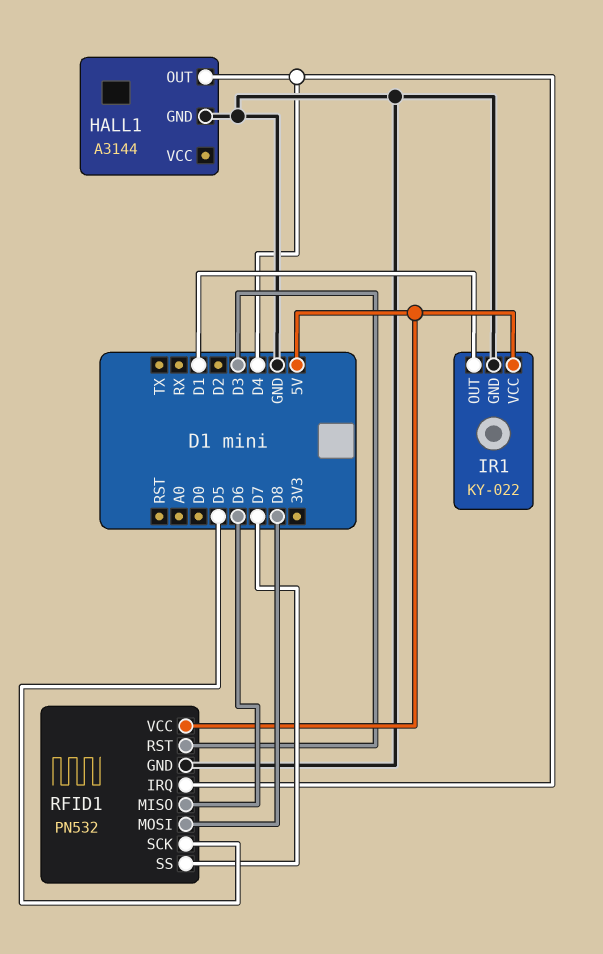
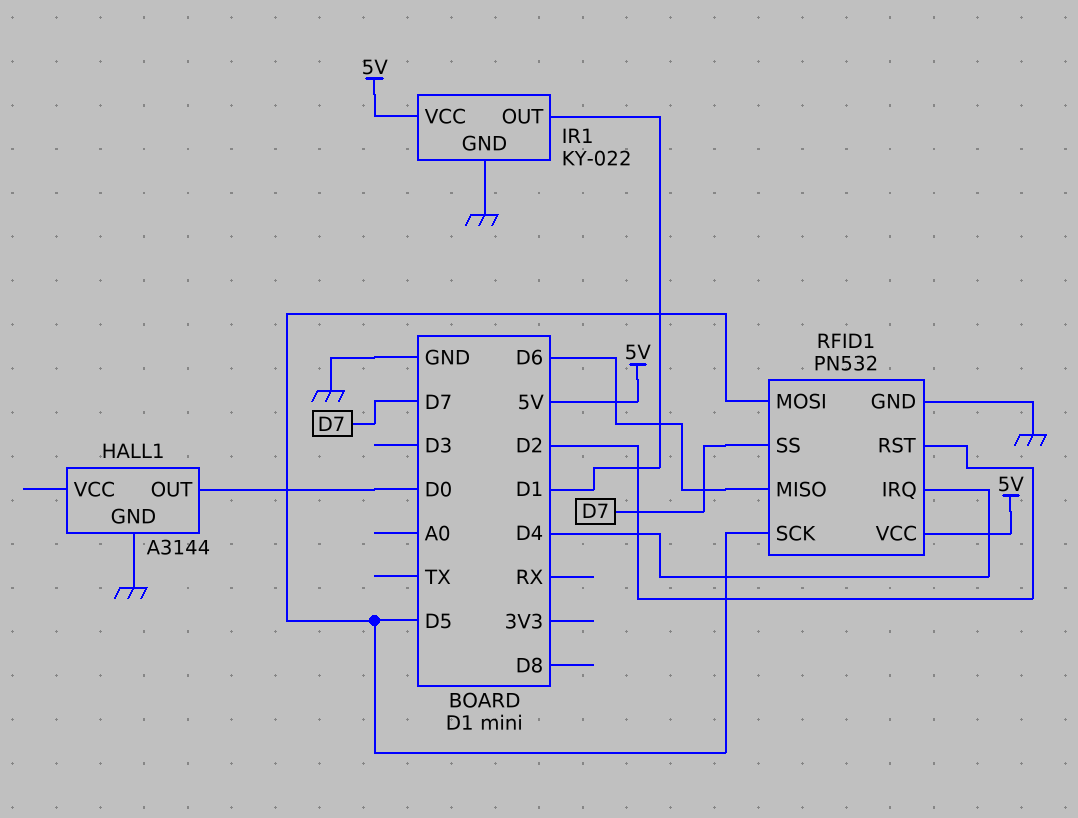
HALL1 pin OUT: D4 -> D0
RFID1 pin MOSI: D8 -> D5
RFID1 pin RST: D3 -> D2

